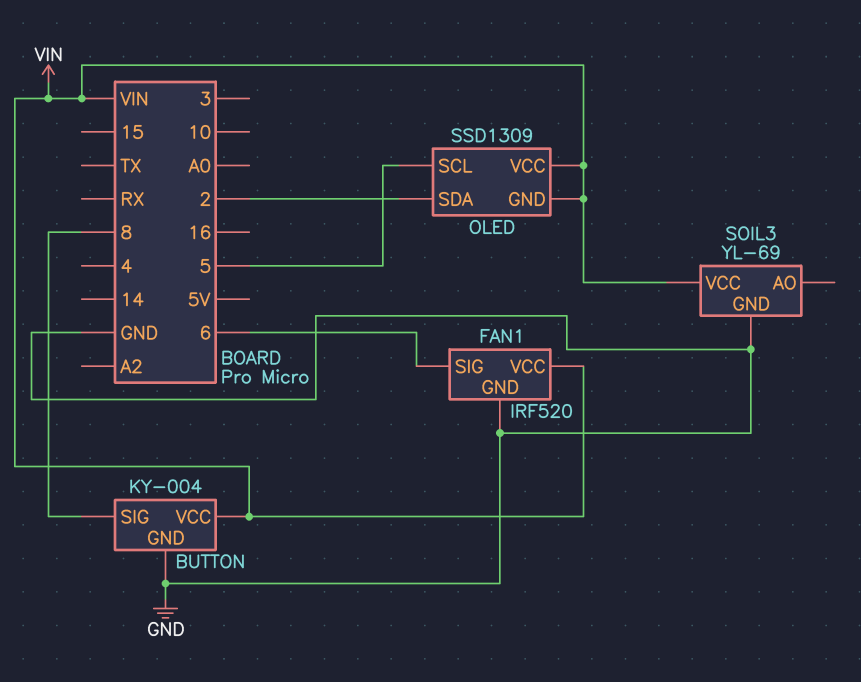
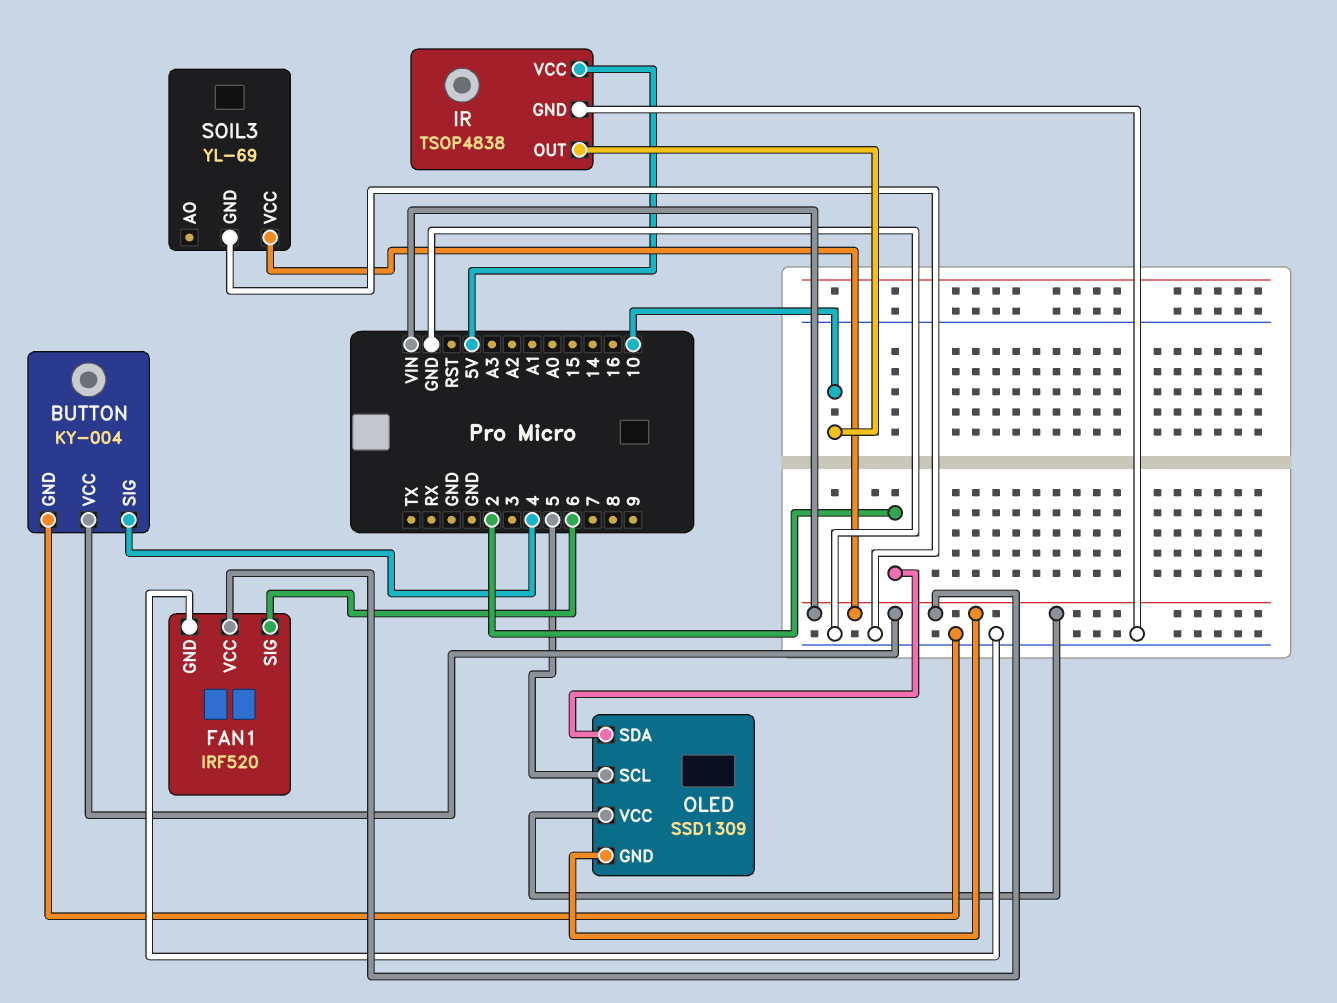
BUTTON pin SIG: 8 -> 4
IR: none -> TSOP4838
IR pin GND: none -> GND
IR pin OUT: none -> 10
IR pin VCC: none -> 5V

